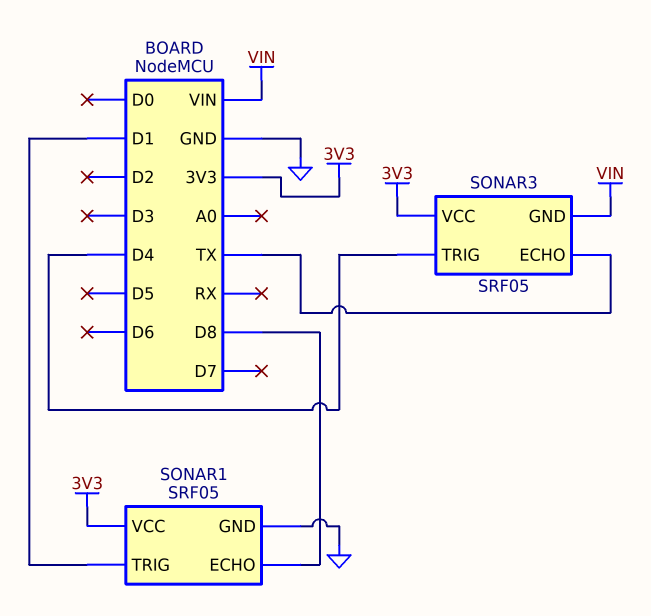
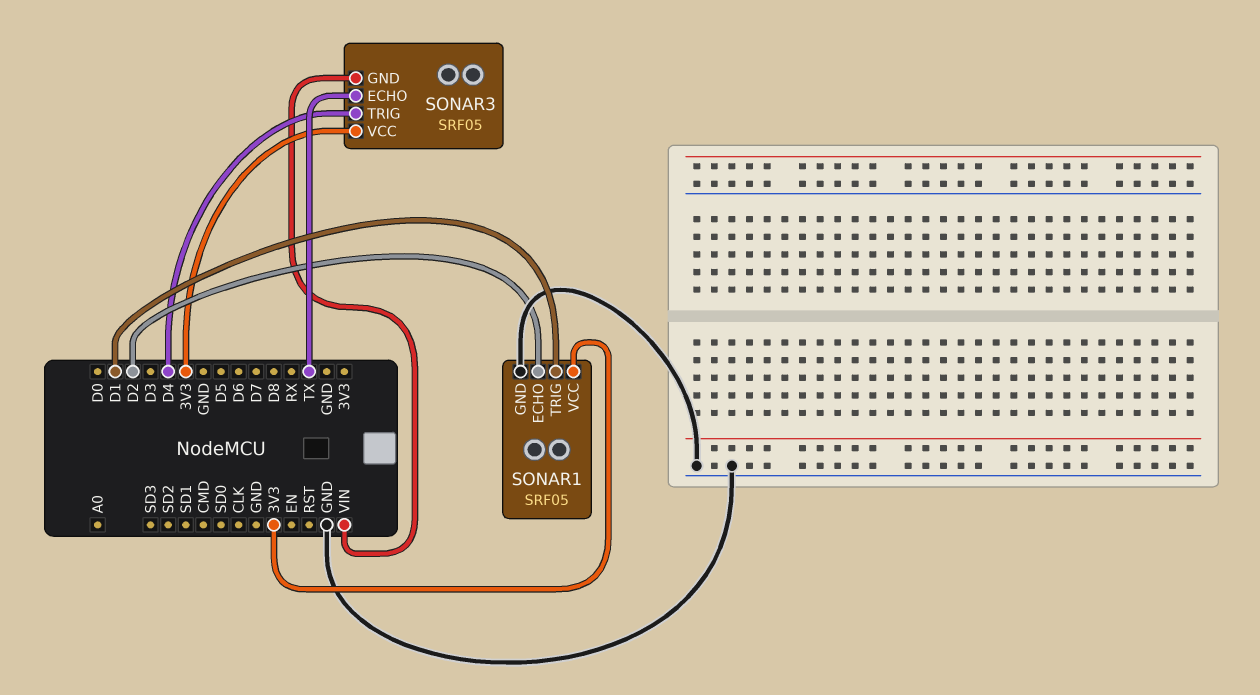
SONAR1 pin ECHO: D8 -> D2

